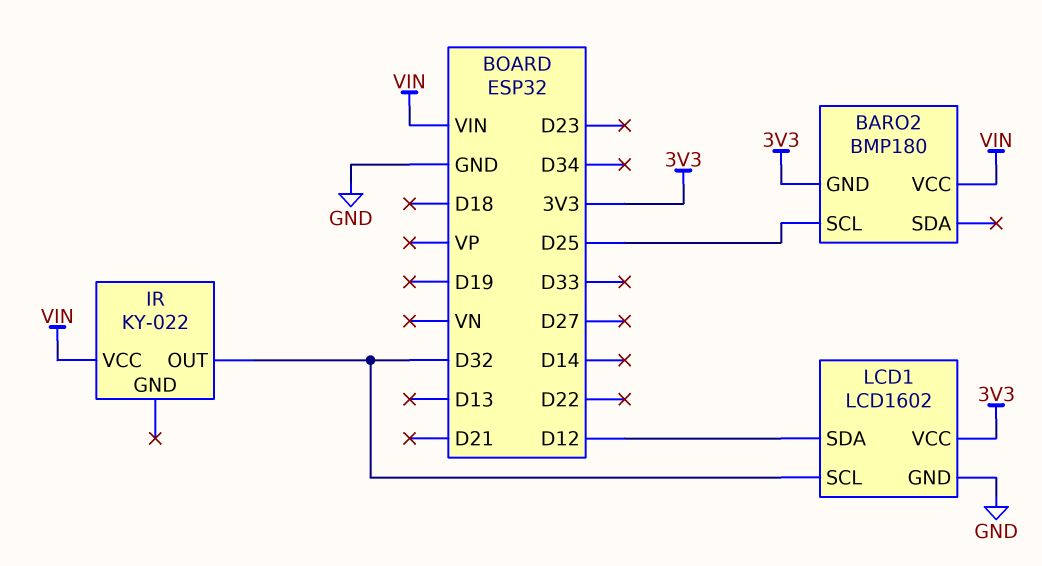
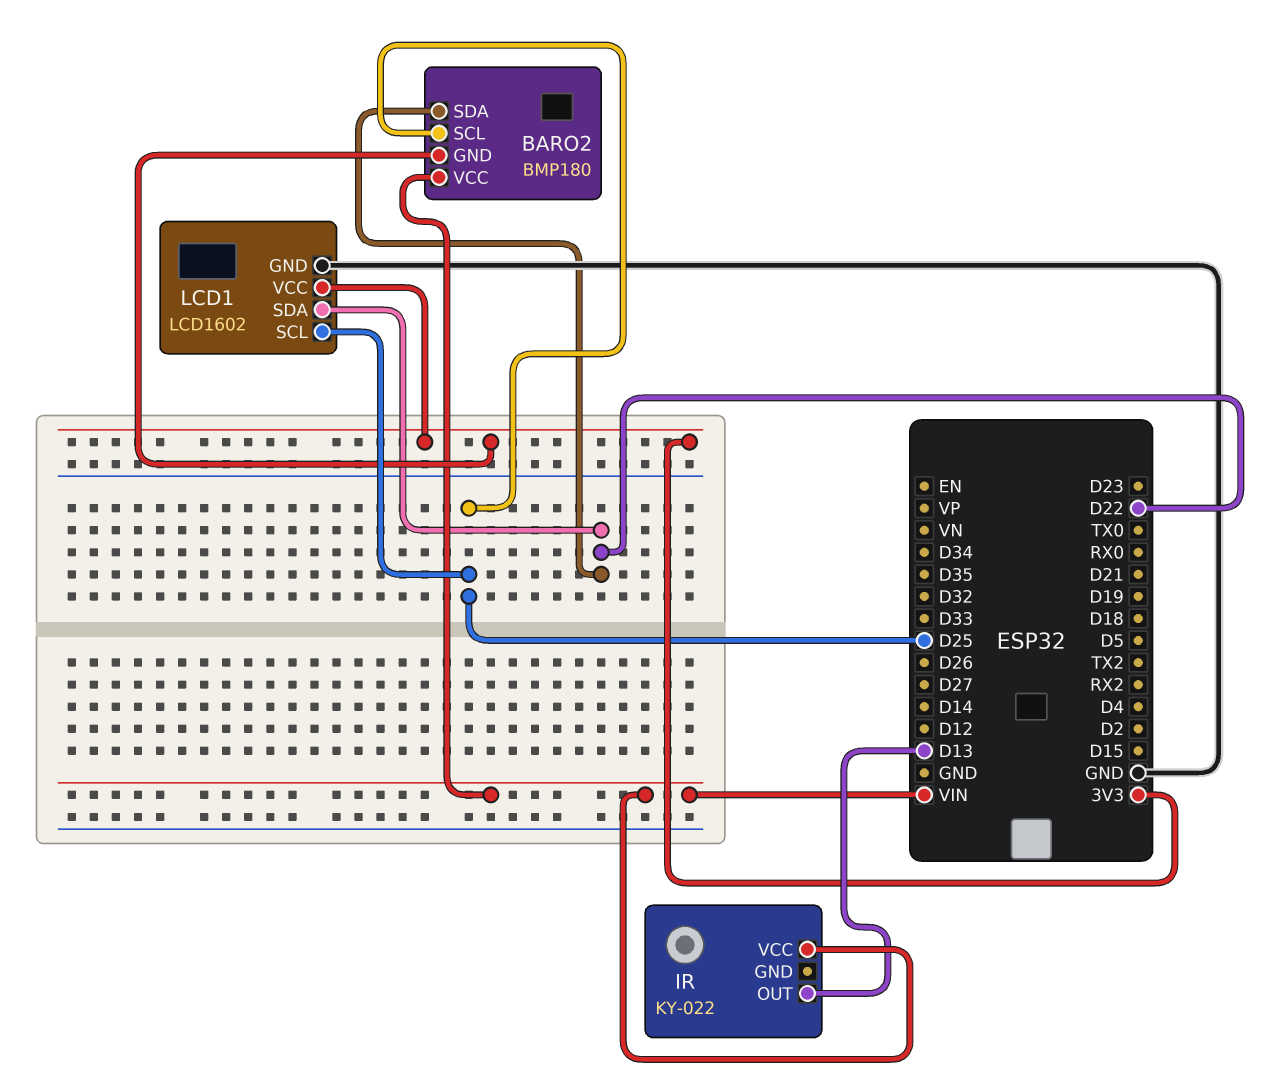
BARO2 pin SDA: none -> D22
IR pin OUT: D32 -> D13
LCD1 pin SCL: D32 -> D25
LCD1 pin SDA: D12 -> D22

